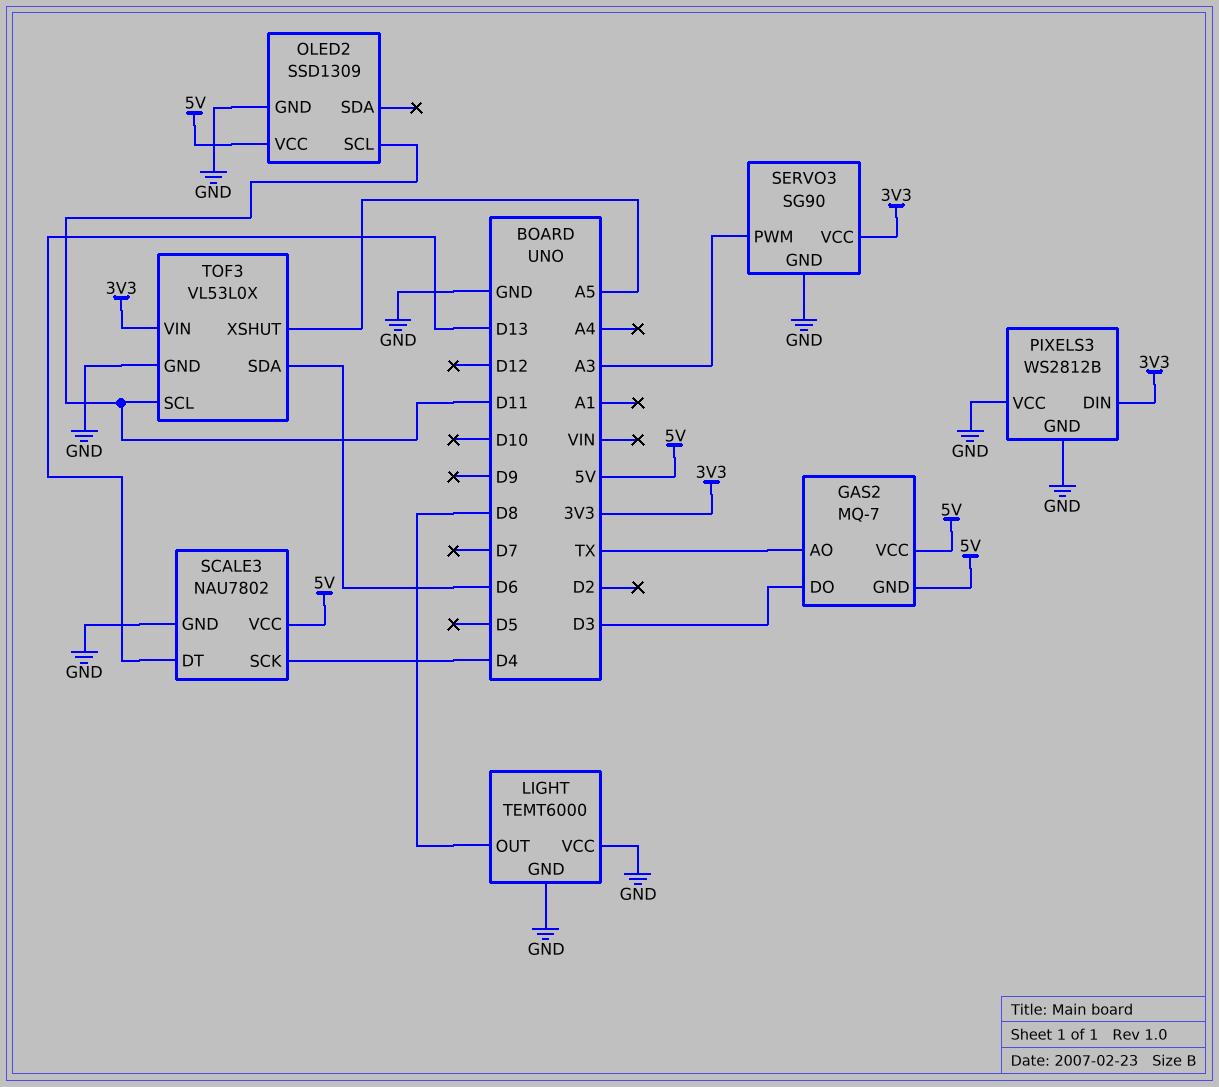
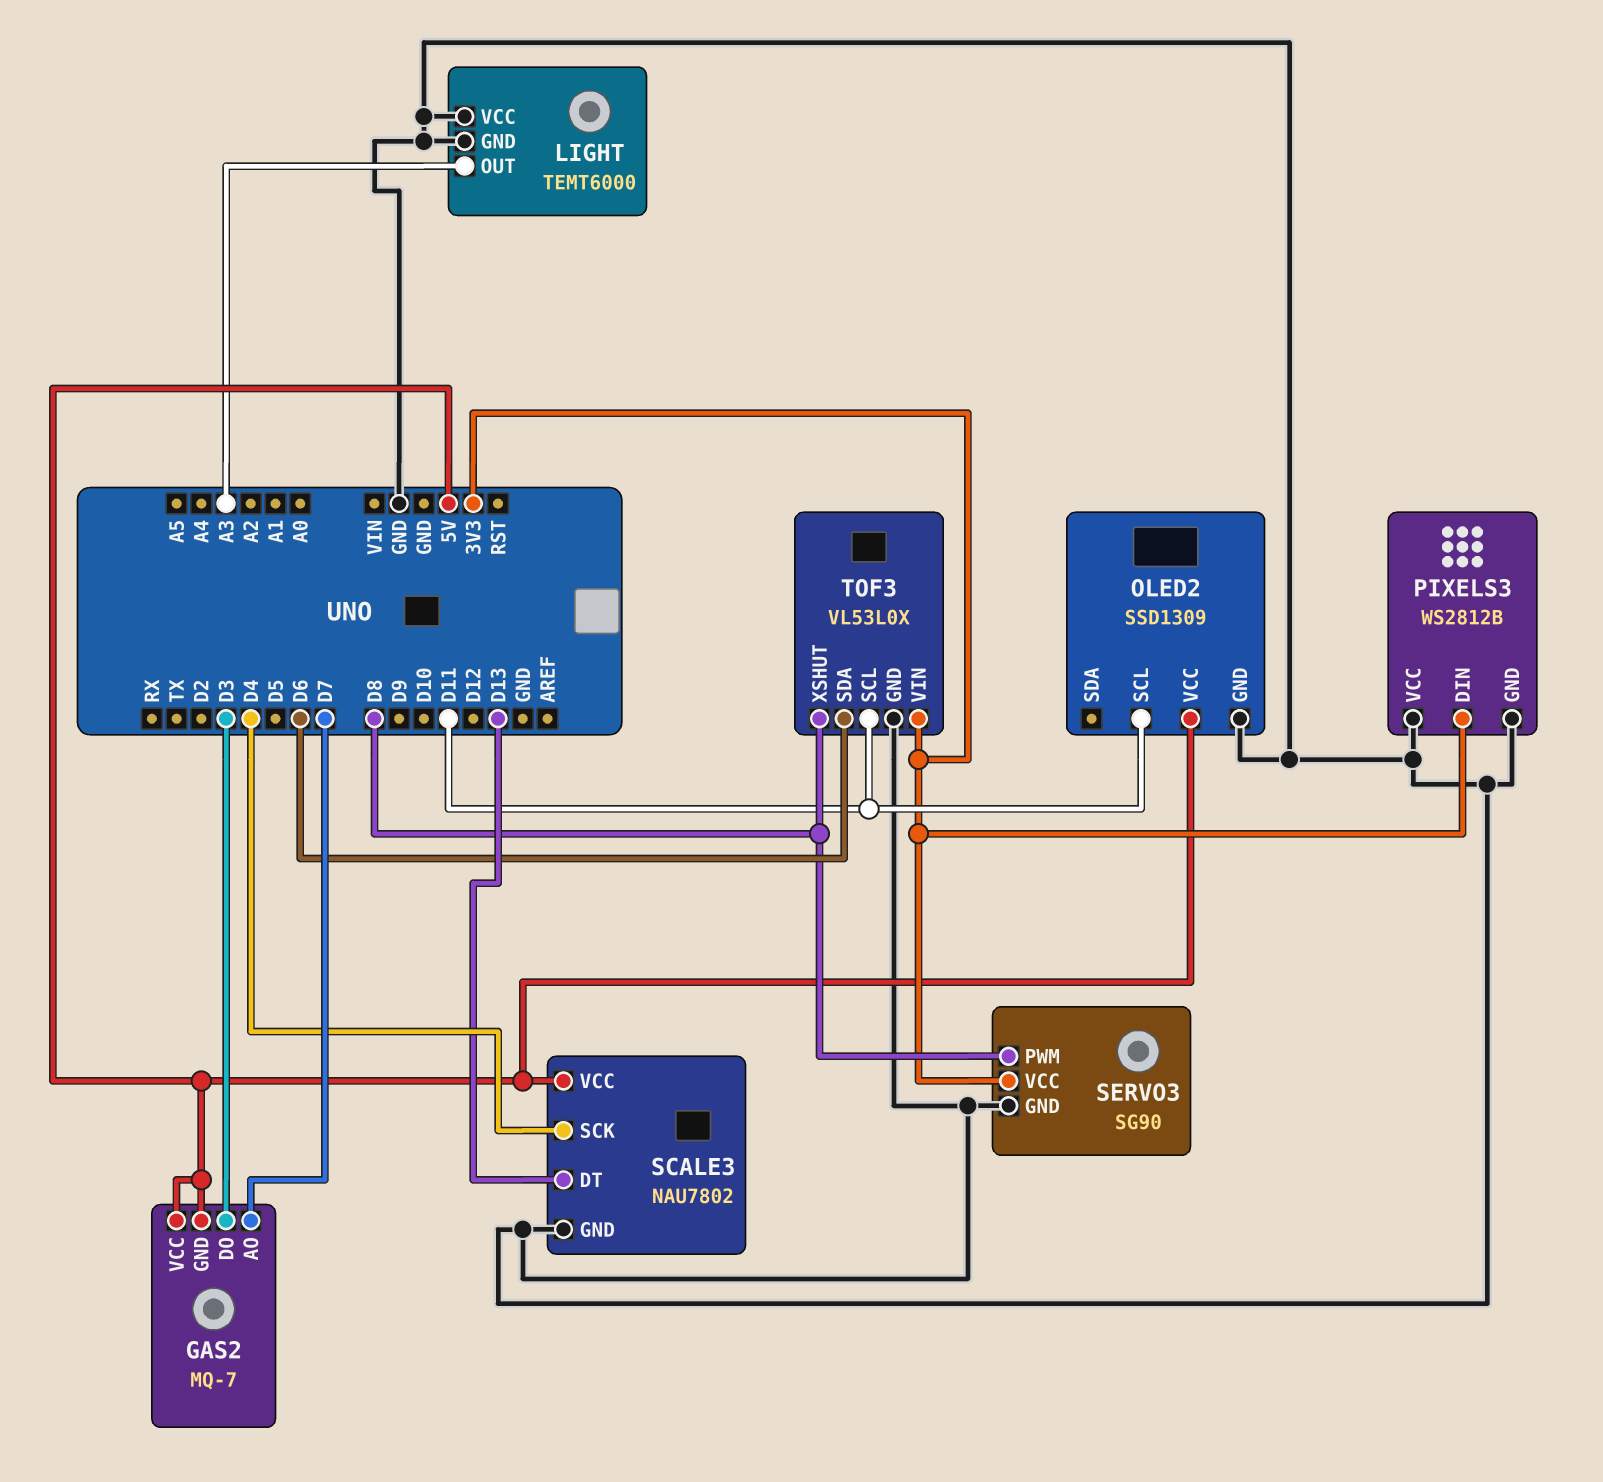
GAS2 pin AO: TX -> D7
LIGHT pin OUT: D8 -> A3
SERVO3 pin PWM: A3 -> D8
TOF3 pin XSHUT: A5 -> D8

